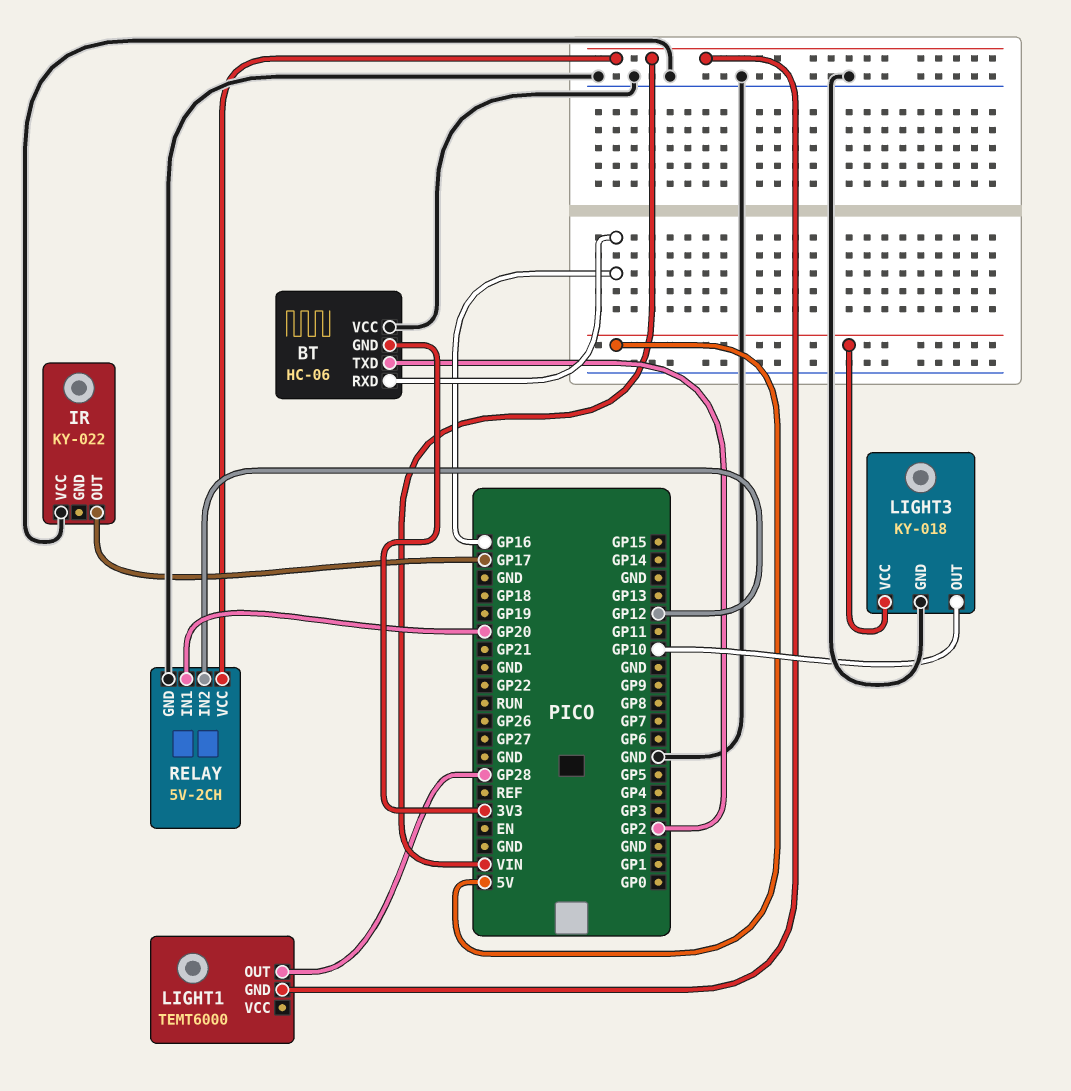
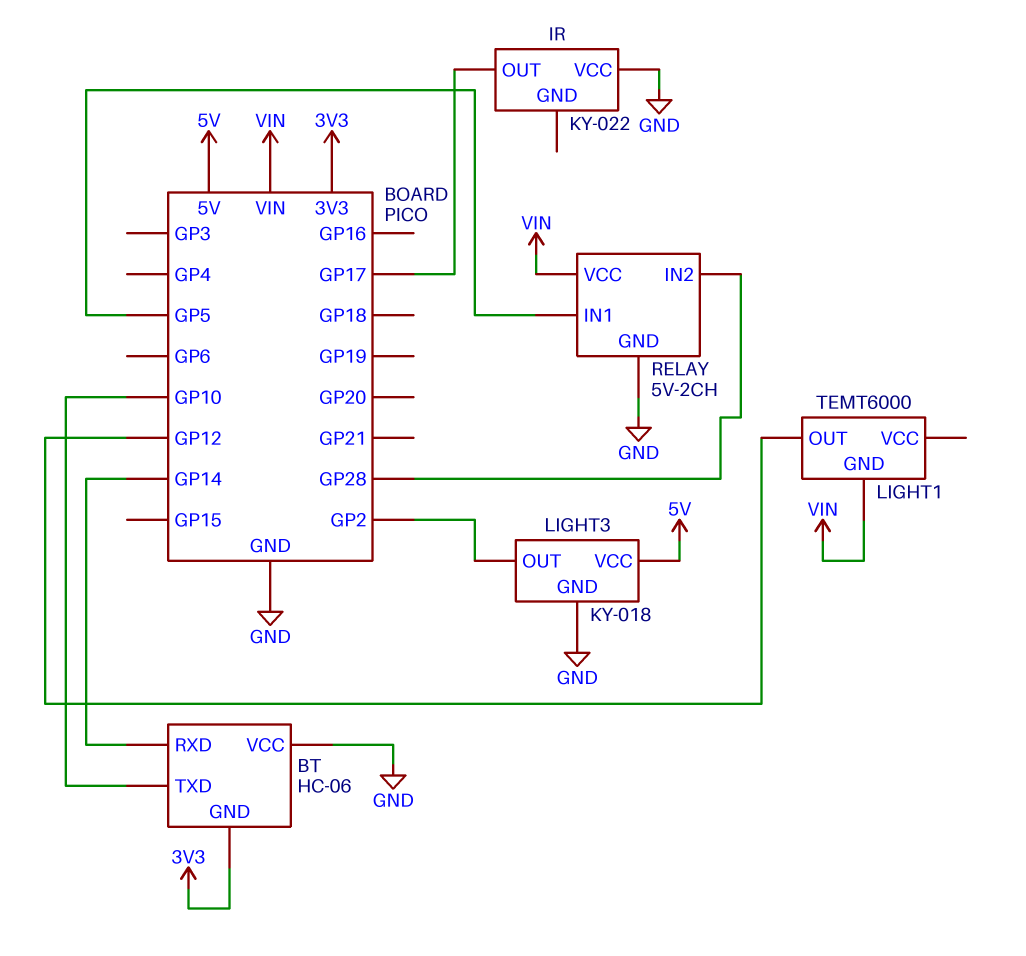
BT pin RXD: GP16 -> GP14
BT pin TXD: GP2 -> GP10
LIGHT1 pin OUT: GP28 -> GP12
LIGHT3 pin OUT: GP10 -> GP2
RELAY pin IN1: GP20 -> GP5
RELAY pin IN2: GP12 -> GP28

